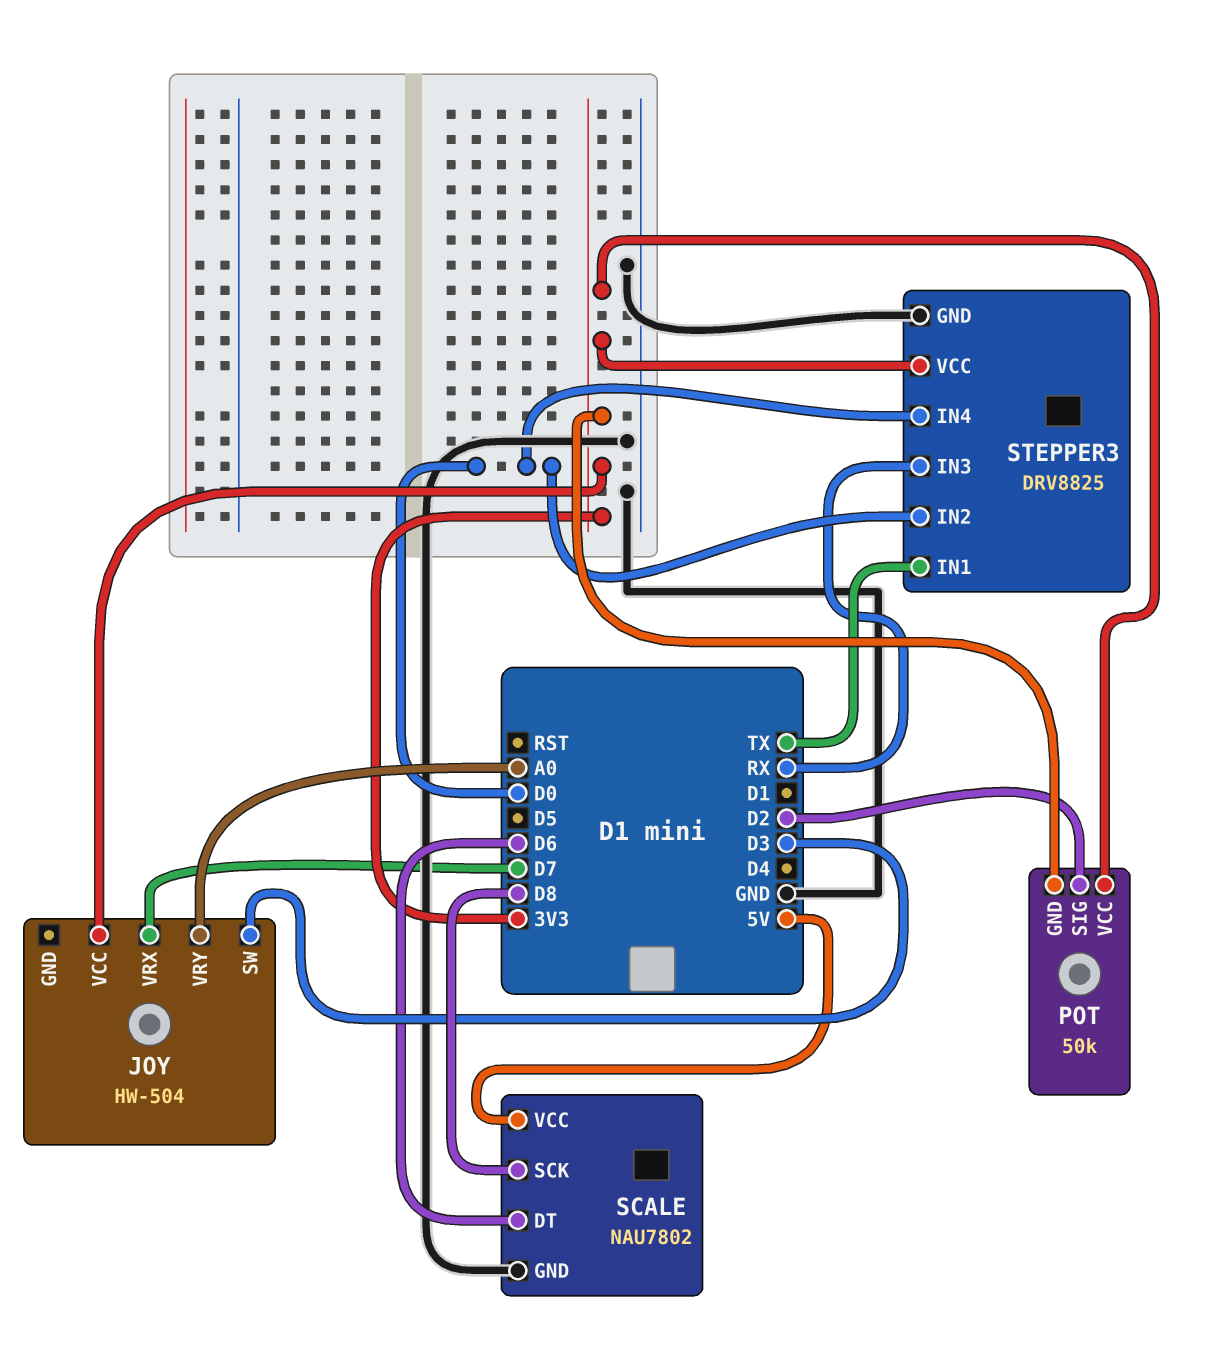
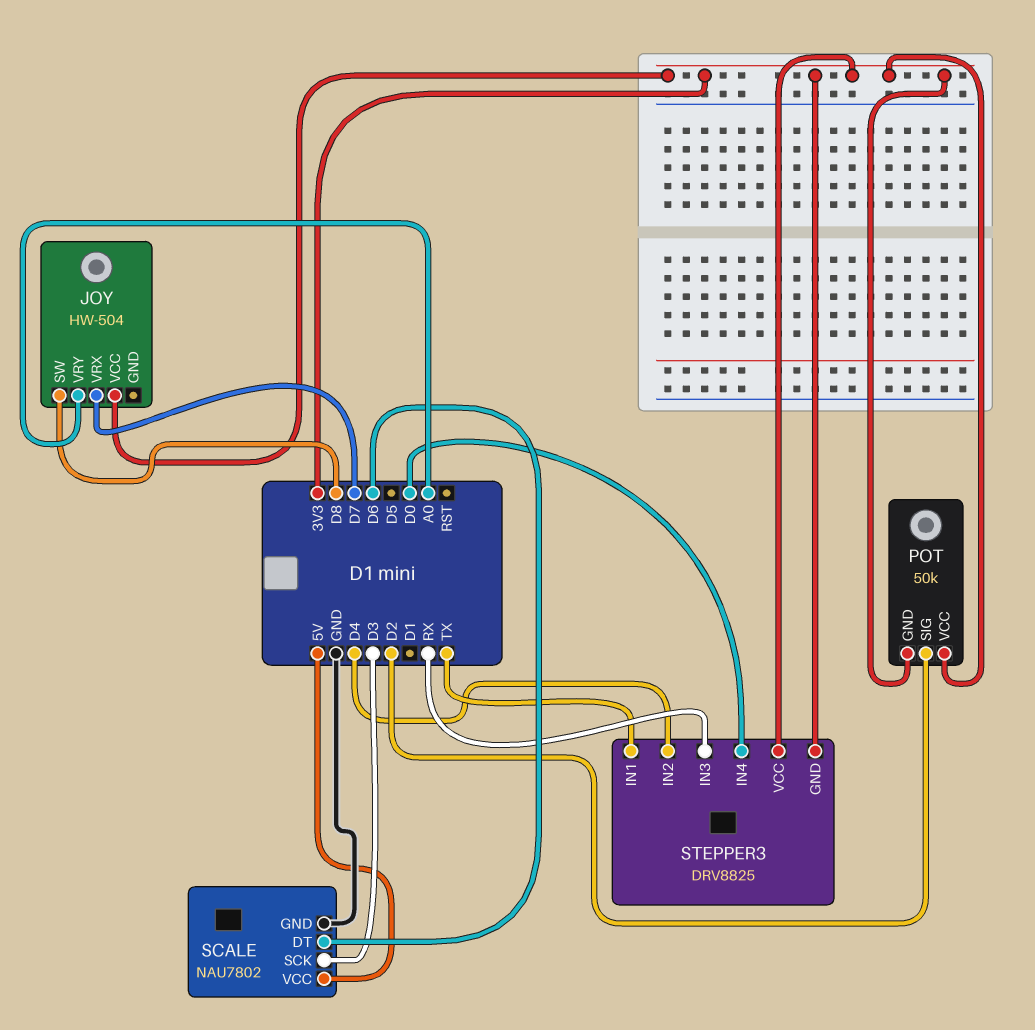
JOY pin SW: D3 -> D8
SCALE pin SCK: D8 -> D3
STEPPER3 pin GND: GND -> 3V3
STEPPER3 pin IN2: D0 -> D4

